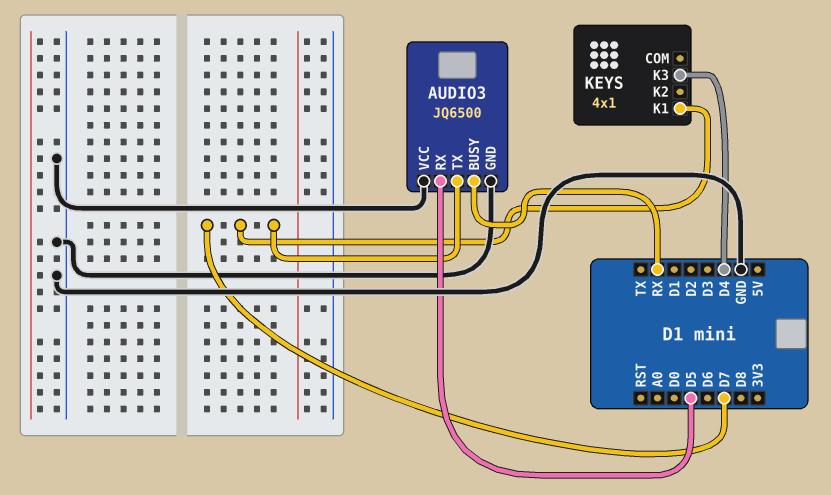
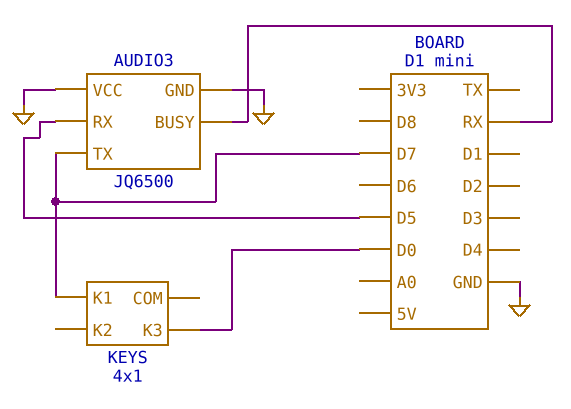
KEYS pin K3: D4 -> D0

